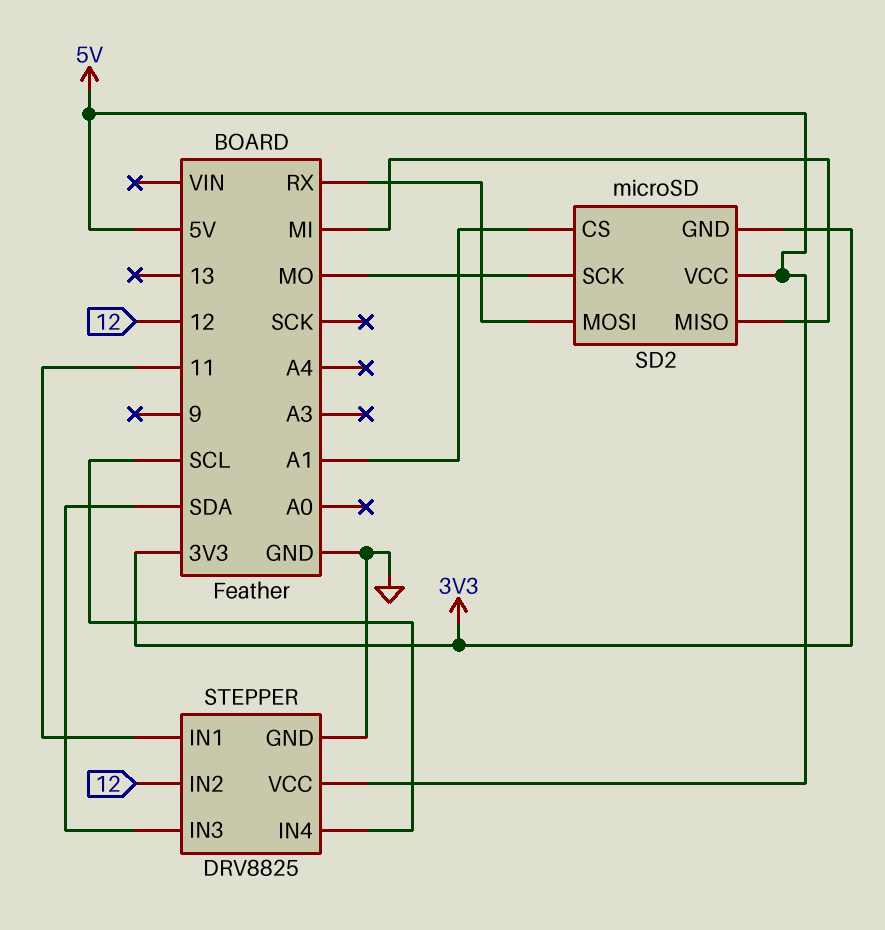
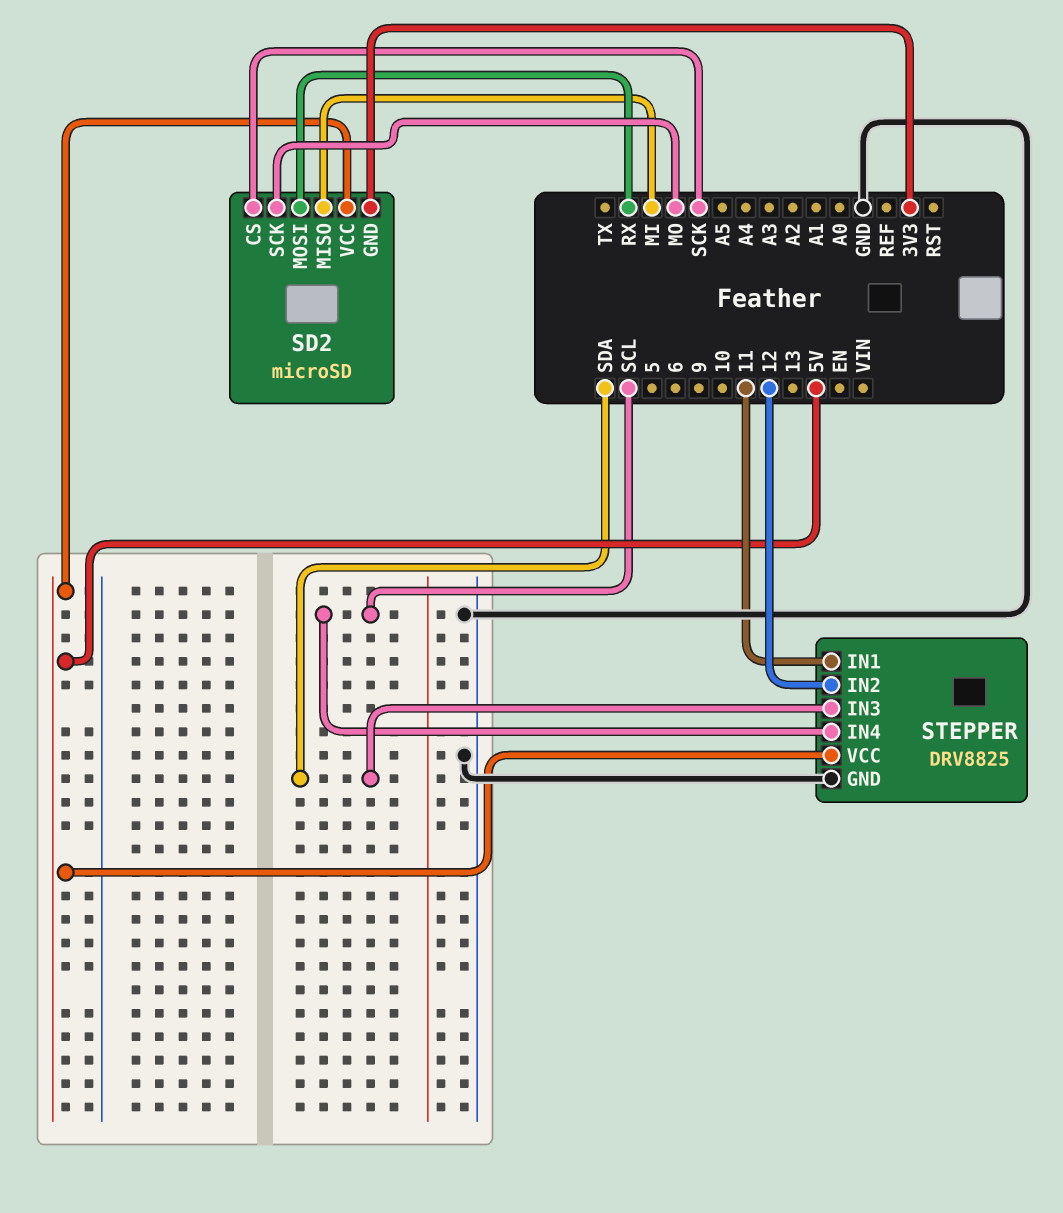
SD2 pin CS: A1 -> SCK

